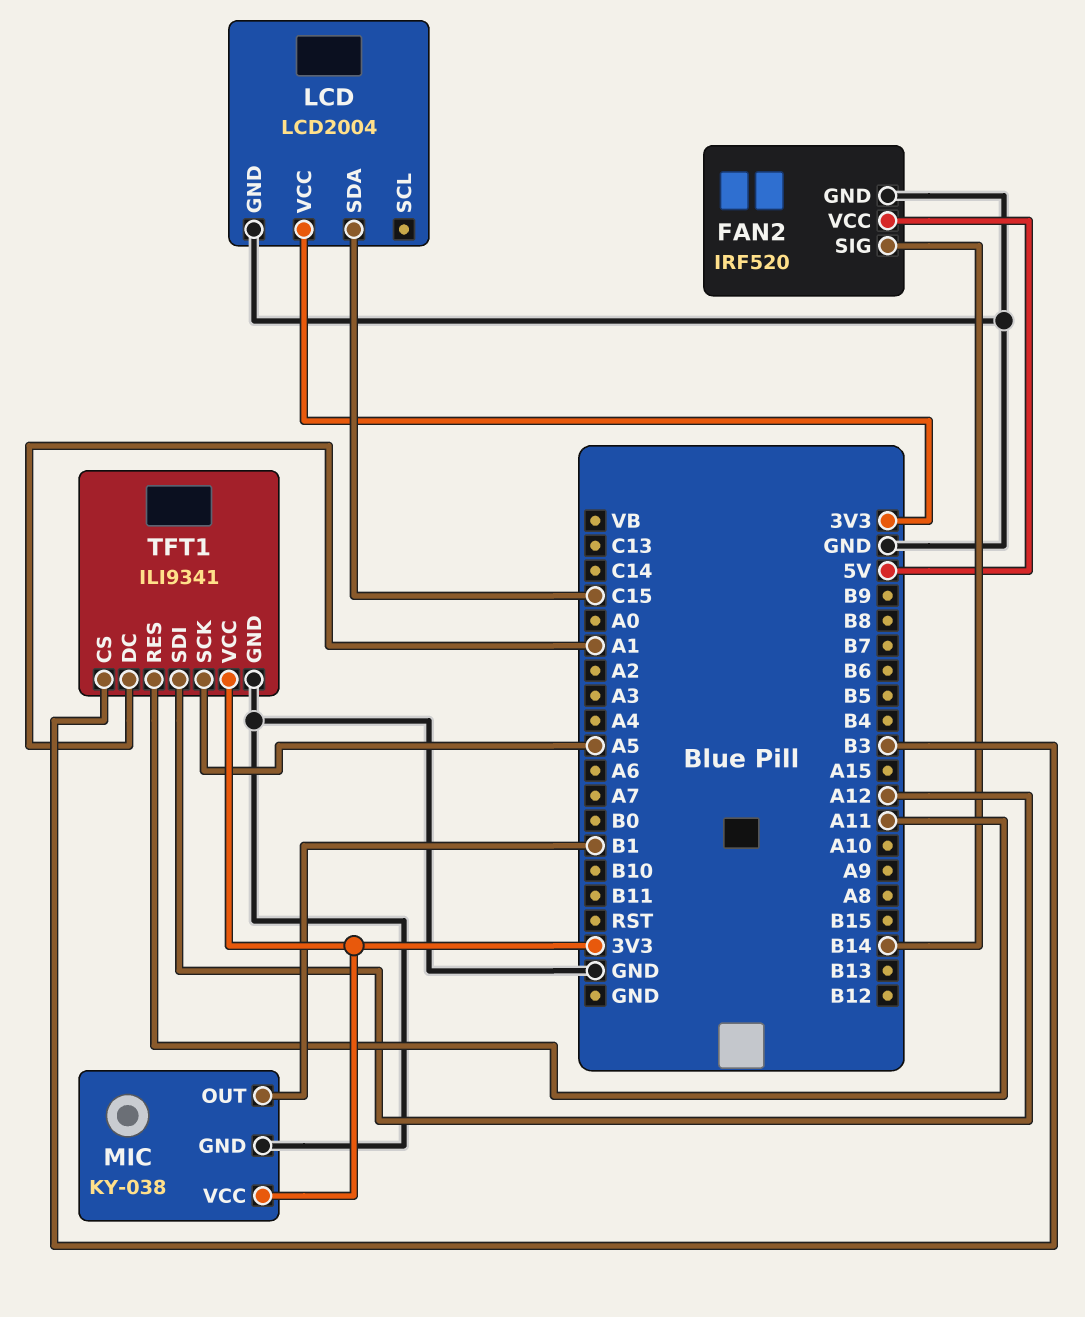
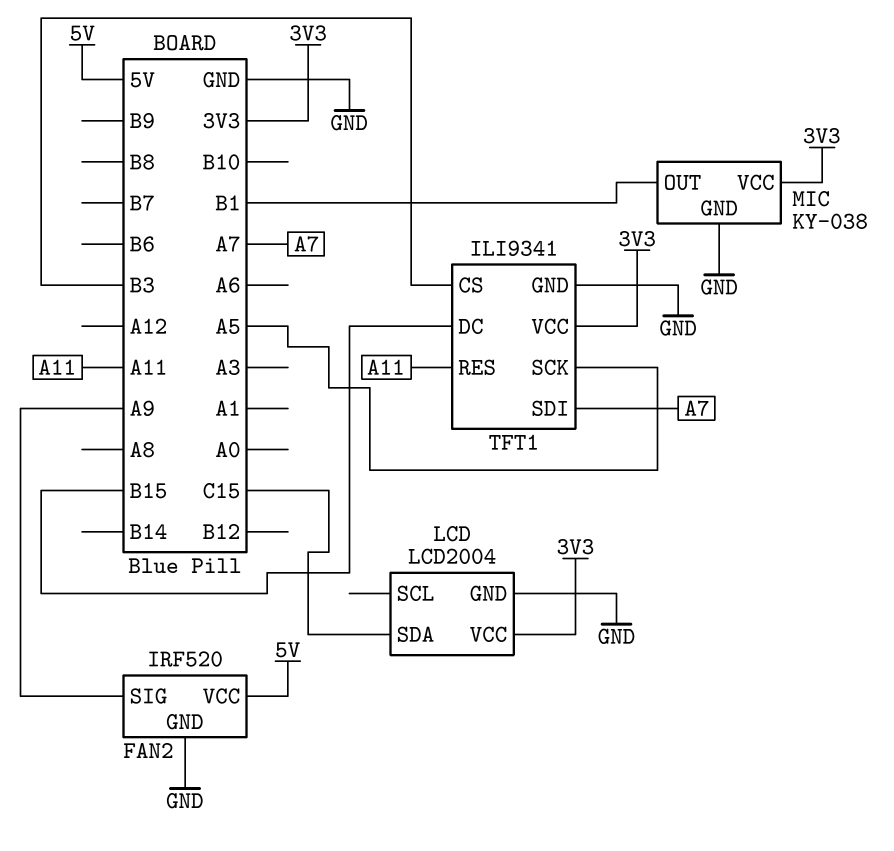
FAN2 pin SIG: B14 -> A9
TFT1 pin DC: A1 -> B15
TFT1 pin SDI: A12 -> A7

